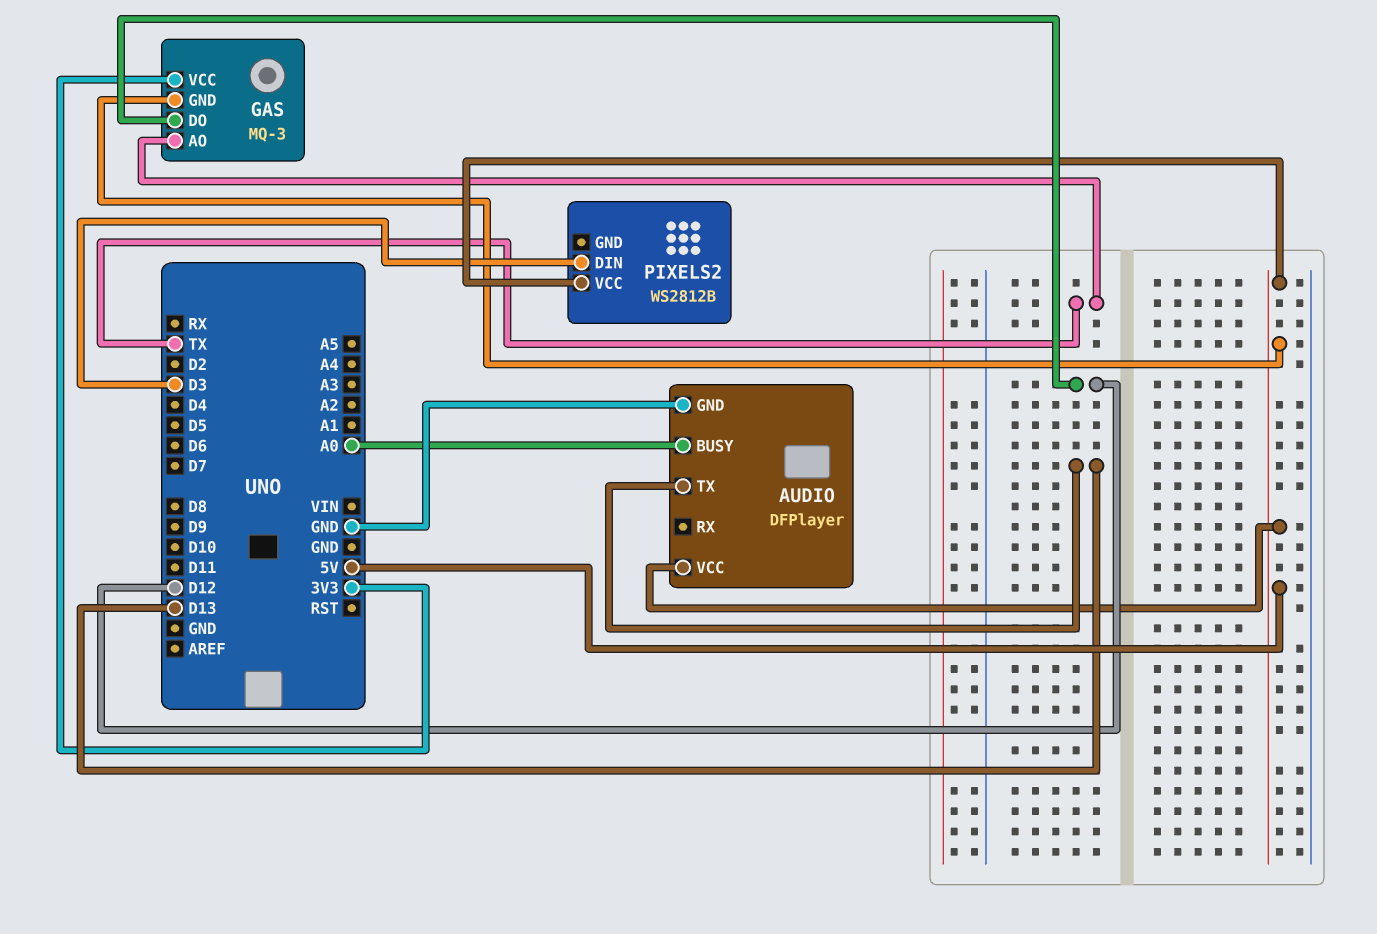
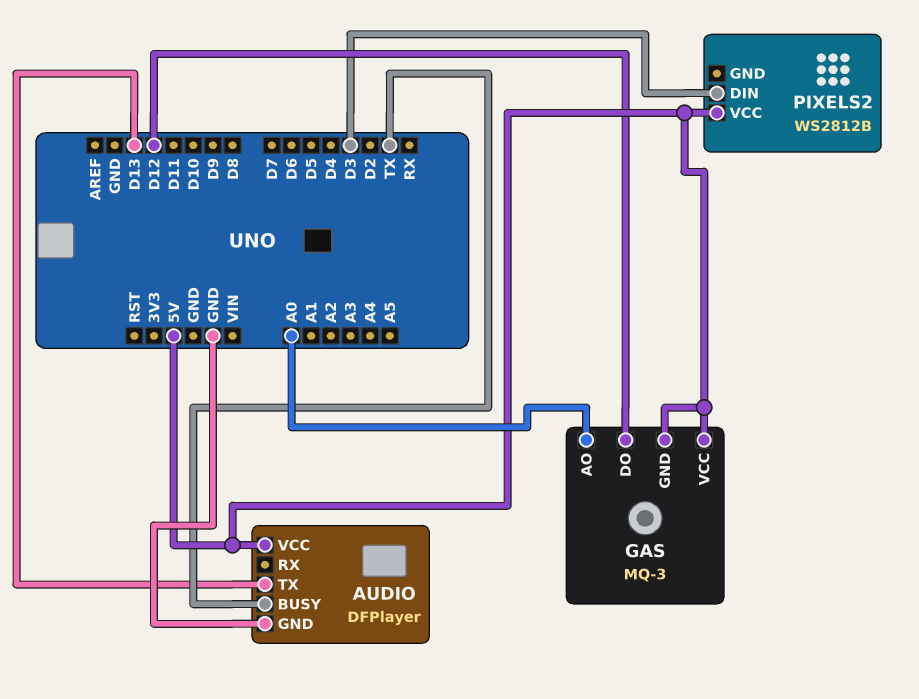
AUDIO pin BUSY: A0 -> TX
GAS pin AO: TX -> A0
GAS pin VCC: 3V3 -> 5V

